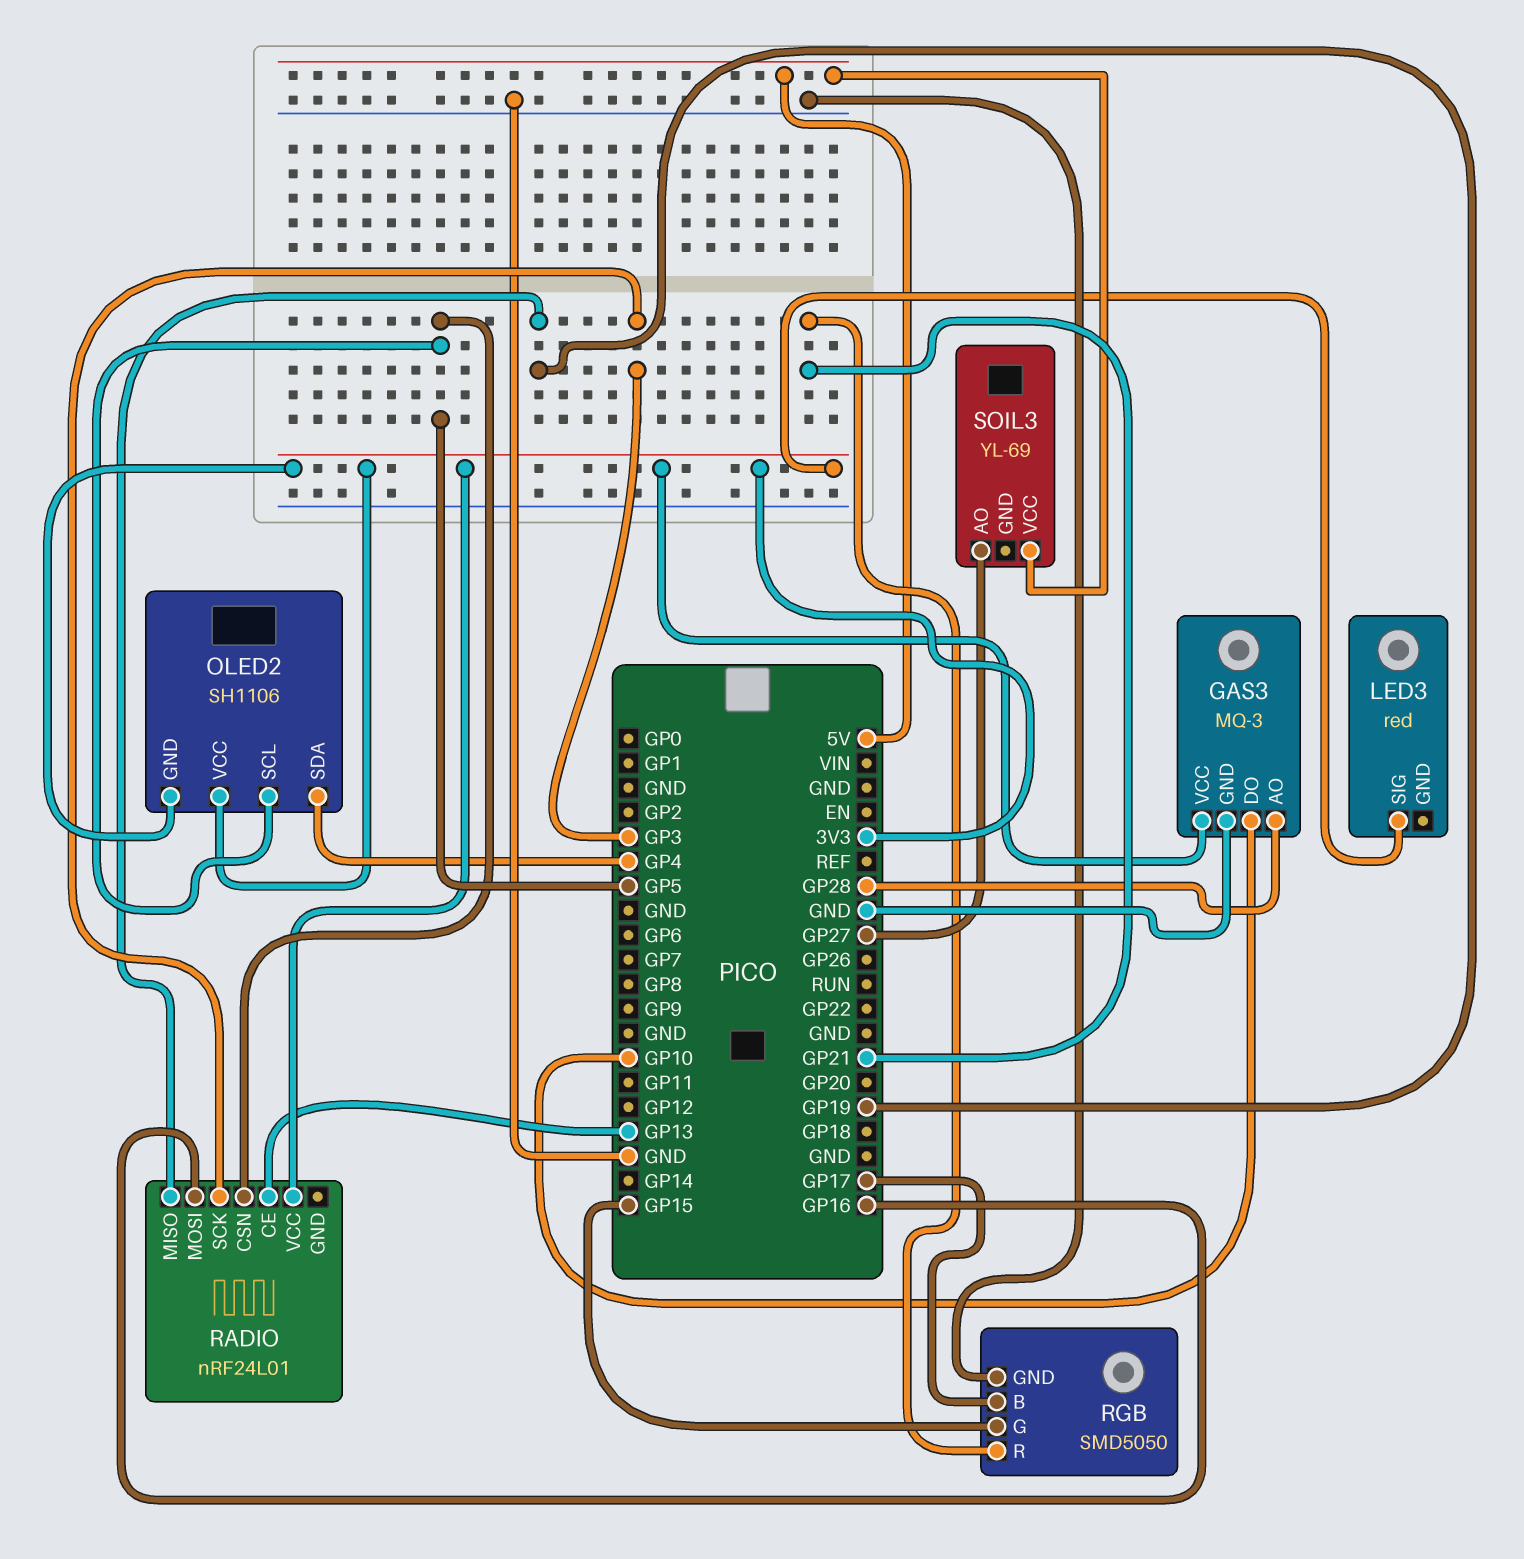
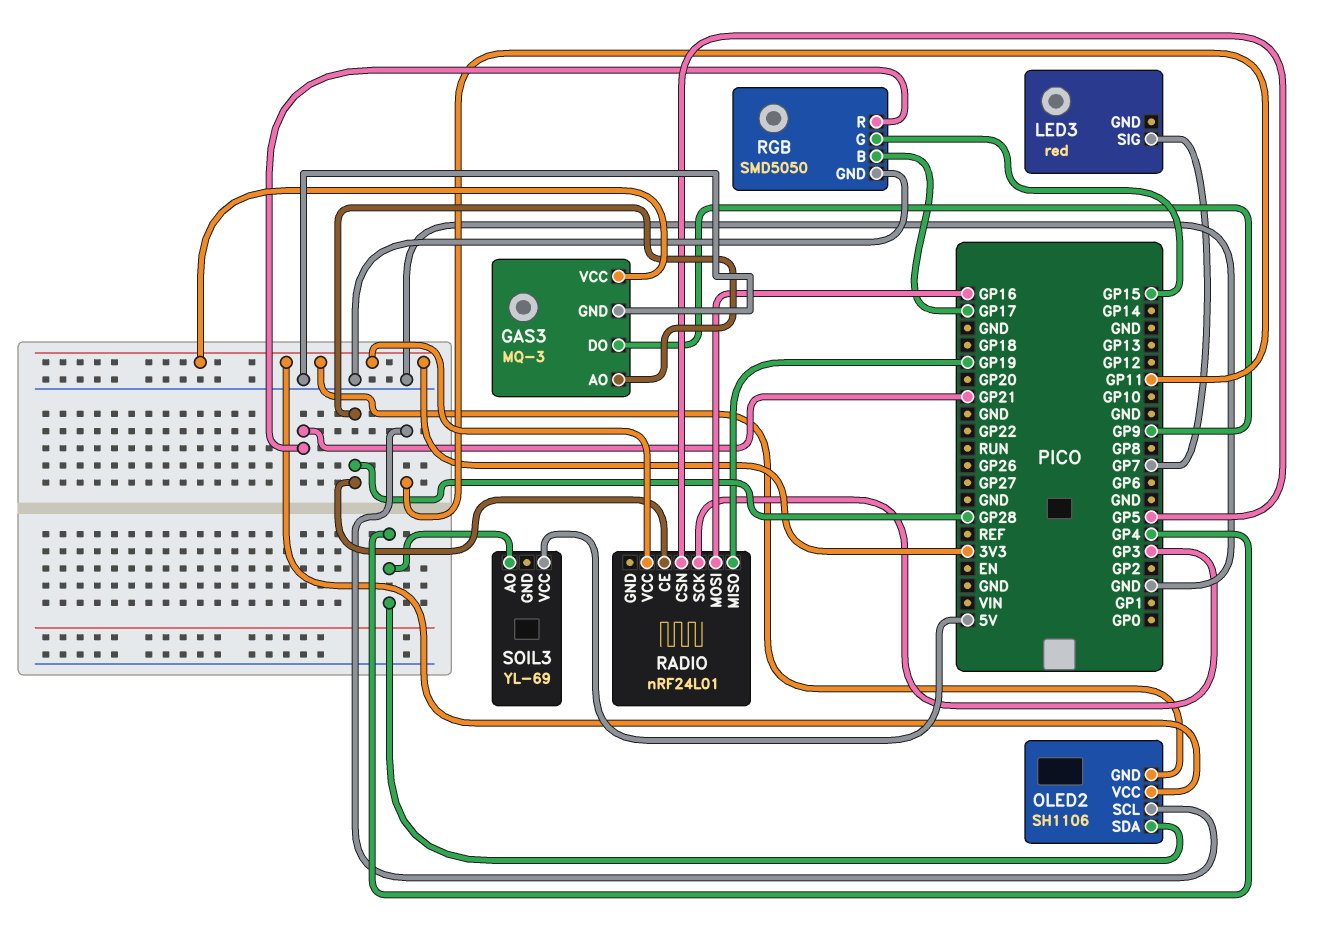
GAS3 pin DO: GP10 -> GP9
LED3 pin SIG: 3V3 -> GP7
OLED2 pin SCL: GP5 -> GP11
RADIO pin CE: GP13 -> GP28
SOIL3 pin AO: GP27 -> GP4

